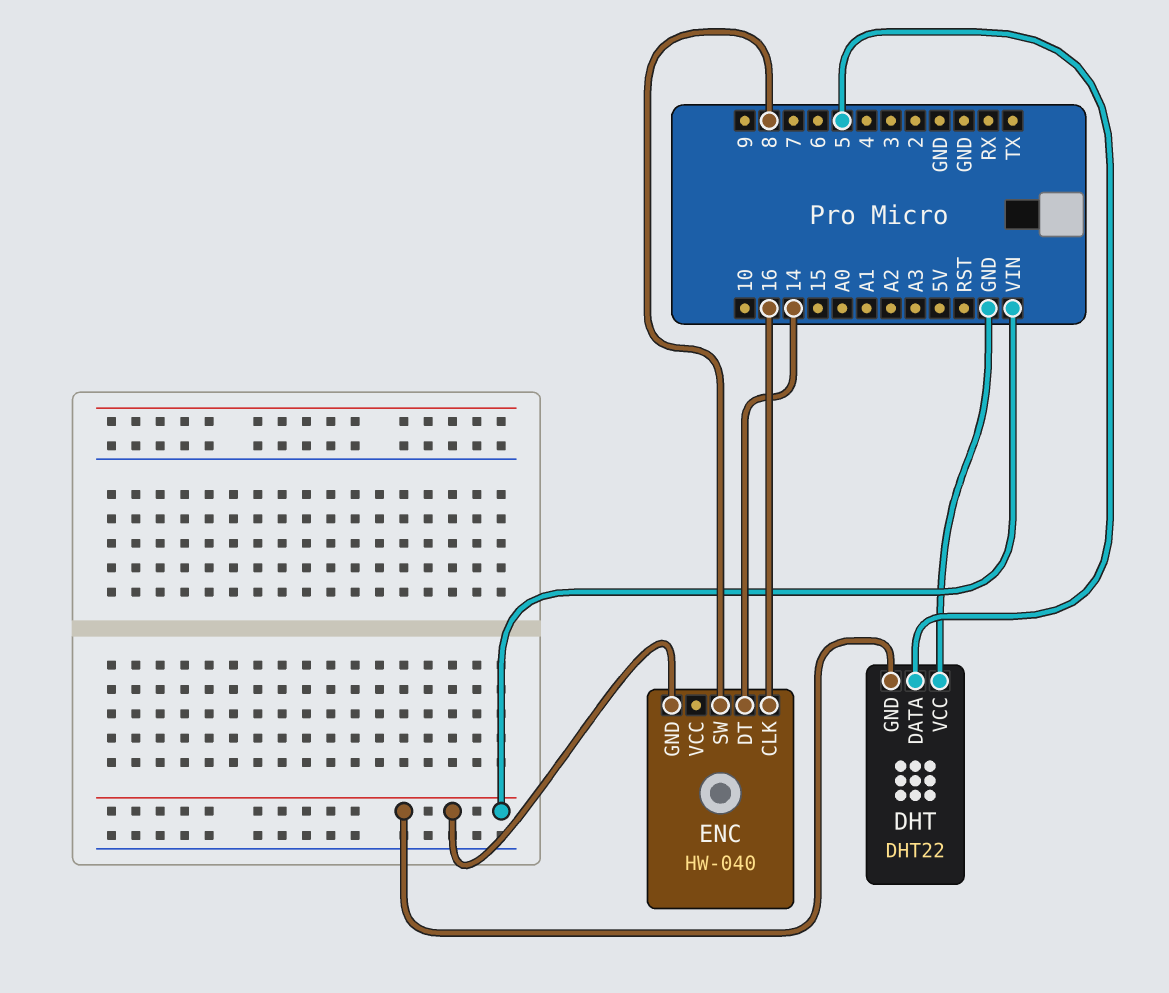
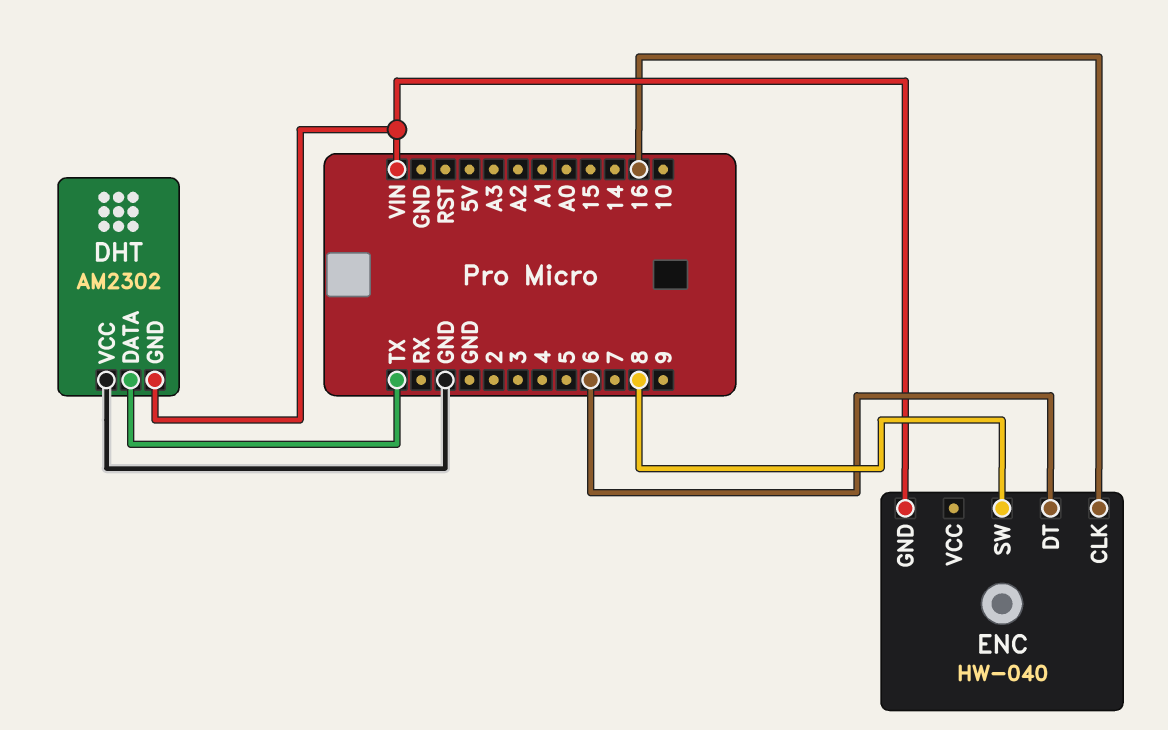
DHT: DHT22 -> AM2302
DHT pin DATA: 5 -> TX
ENC pin DT: 14 -> 6

